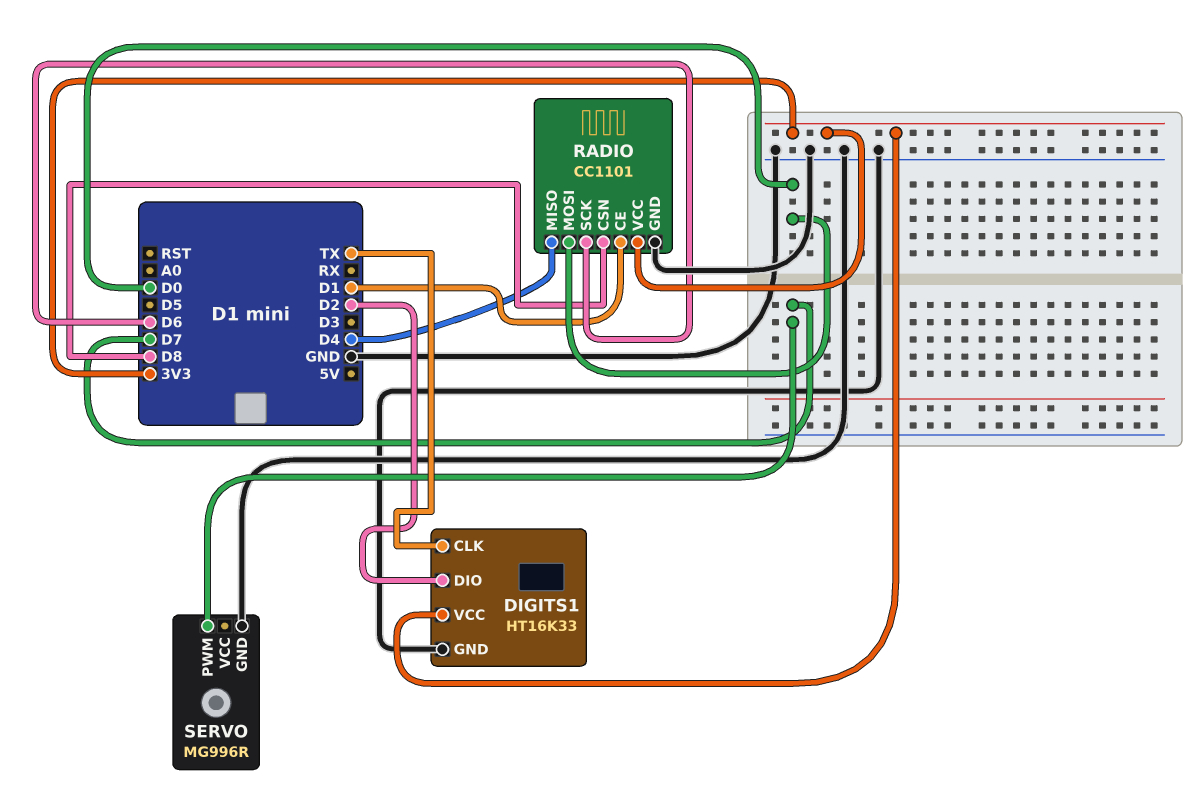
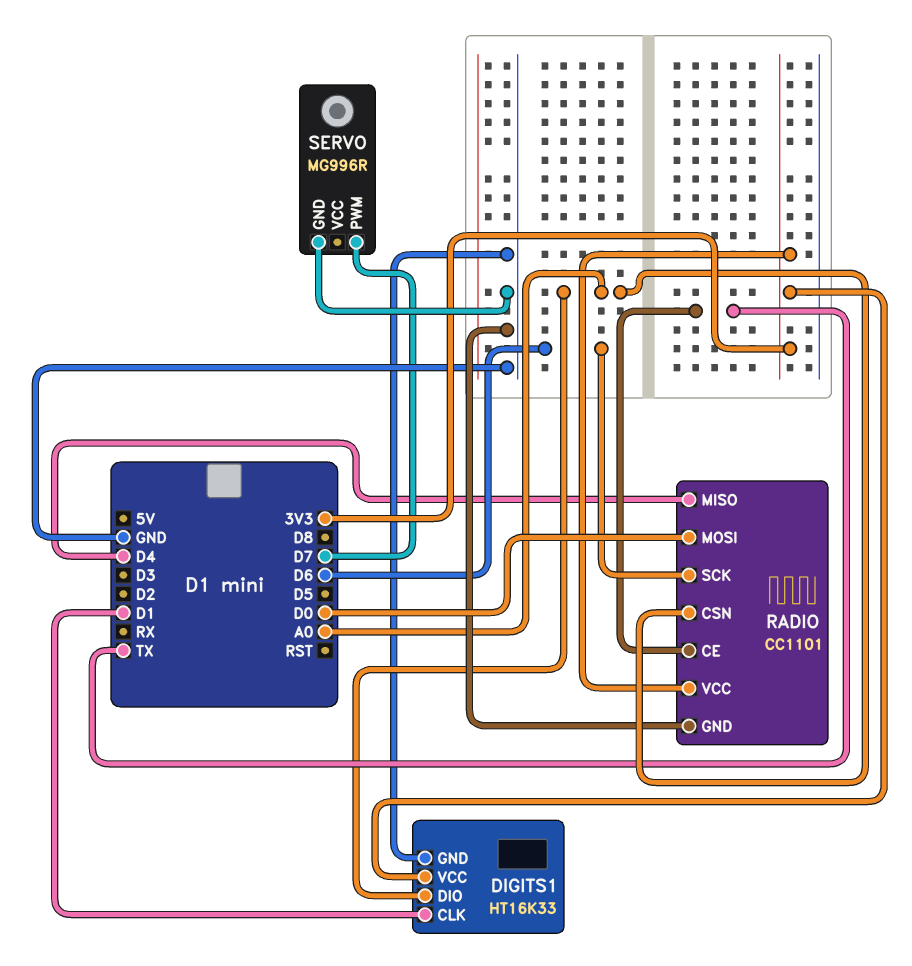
DIGITS1 pin CLK: TX -> D1
DIGITS1 pin DIO: D2 -> A0
RADIO pin CE: D1 -> TX
RADIO pin CSN: D8 -> A0

